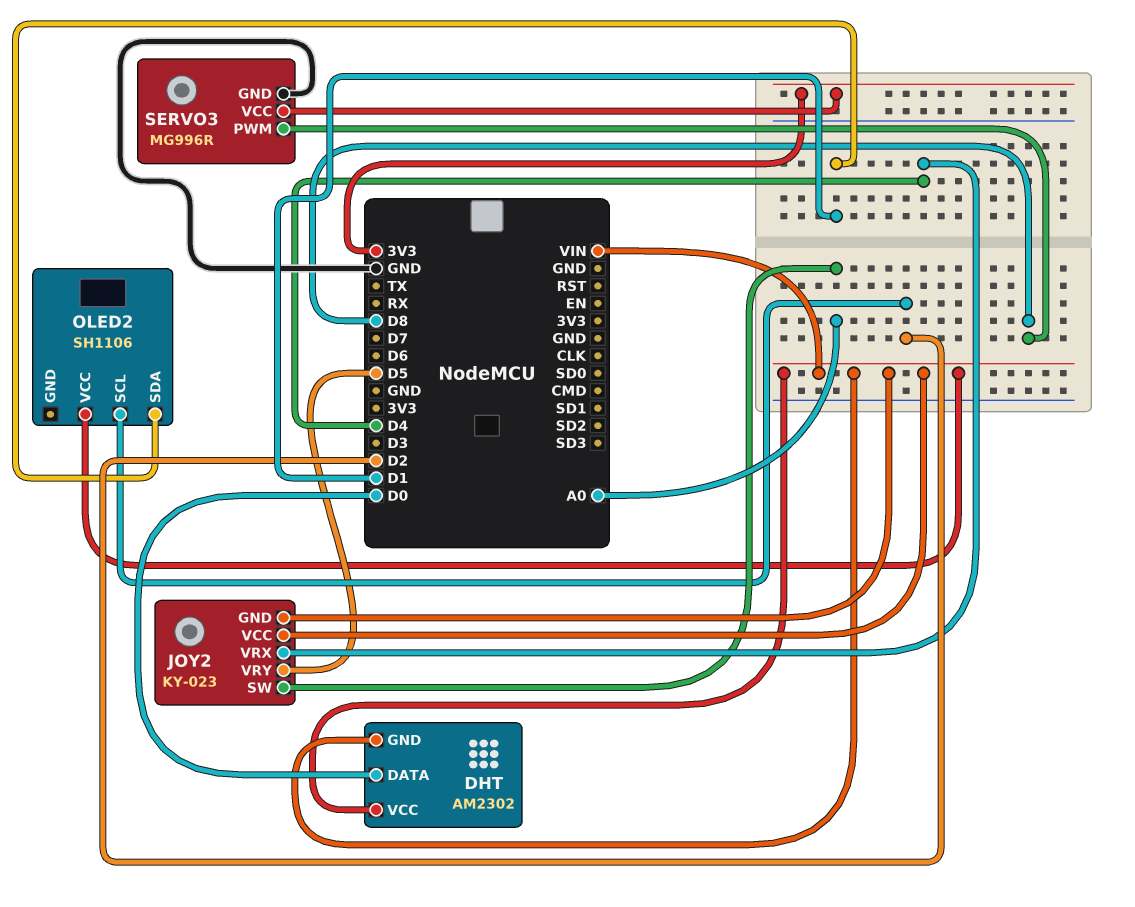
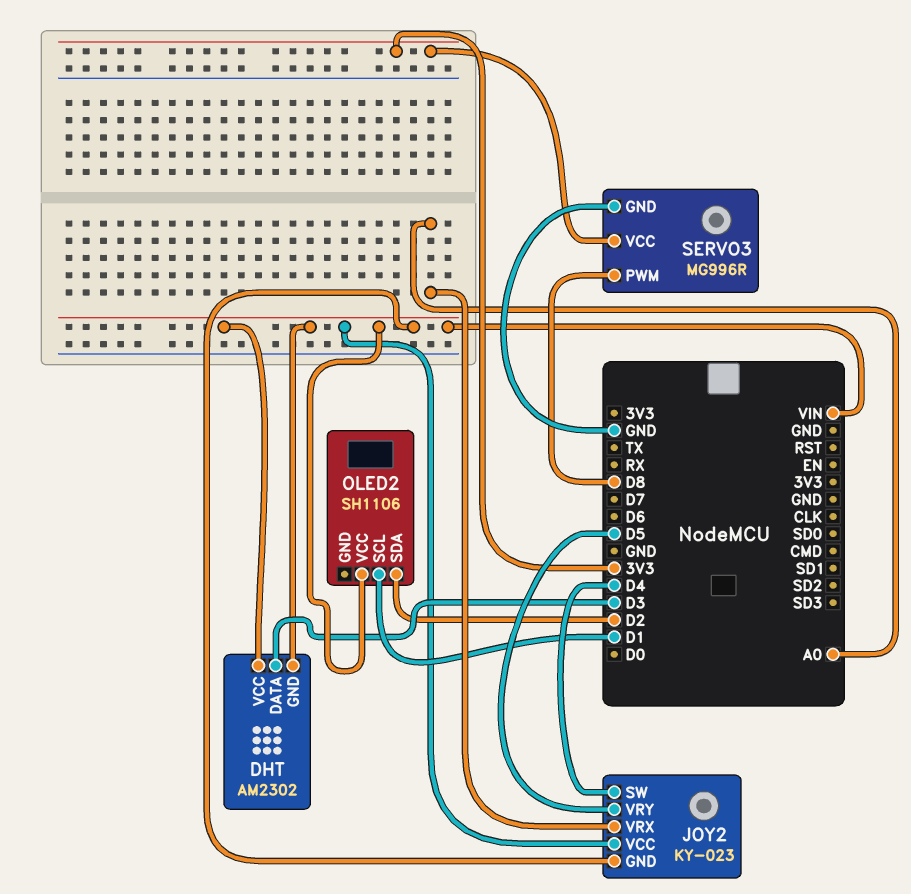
DHT pin DATA: D0 -> D3
JOY2 pin SW: A0 -> D4
JOY2 pin VRX: D4 -> A0
OLED2 pin SCL: D2 -> D1
OLED2 pin SDA: D1 -> D2

